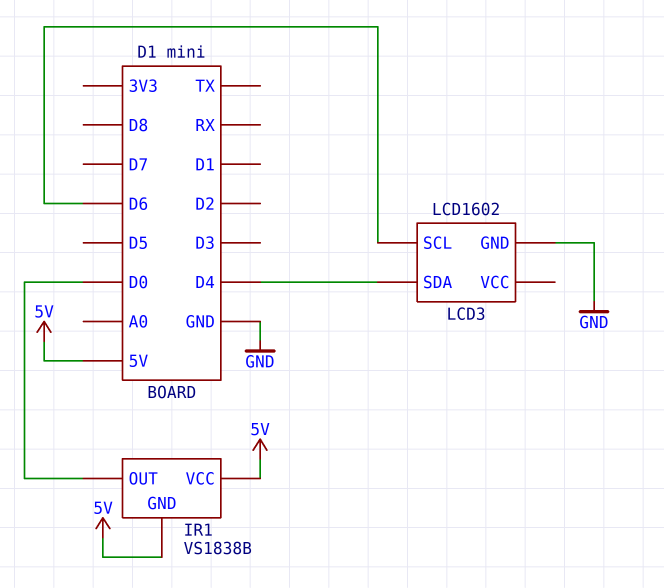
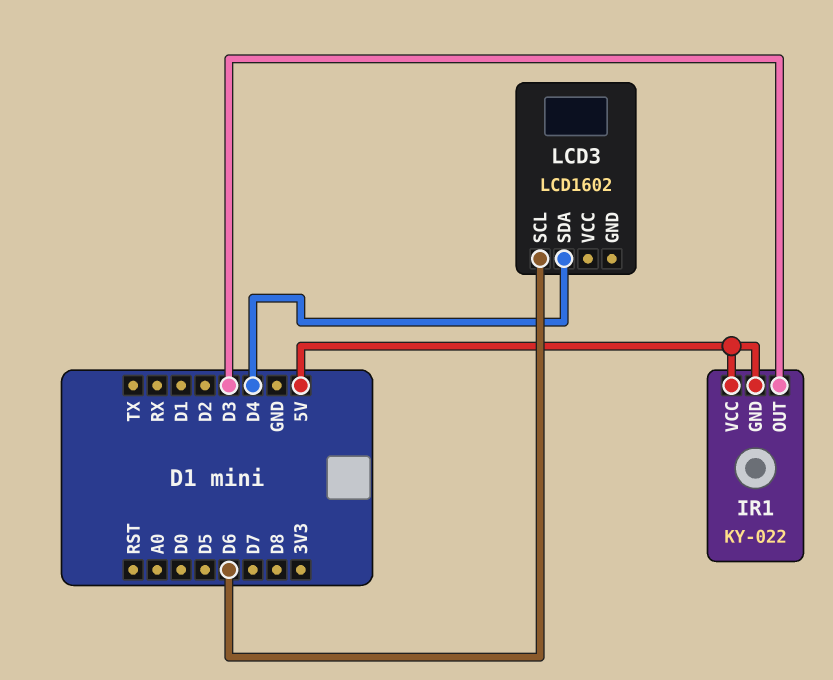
IR1: VS1838B -> KY-022
IR1 pin OUT: D0 -> D3
LCD3 pin GND: GND -> none

